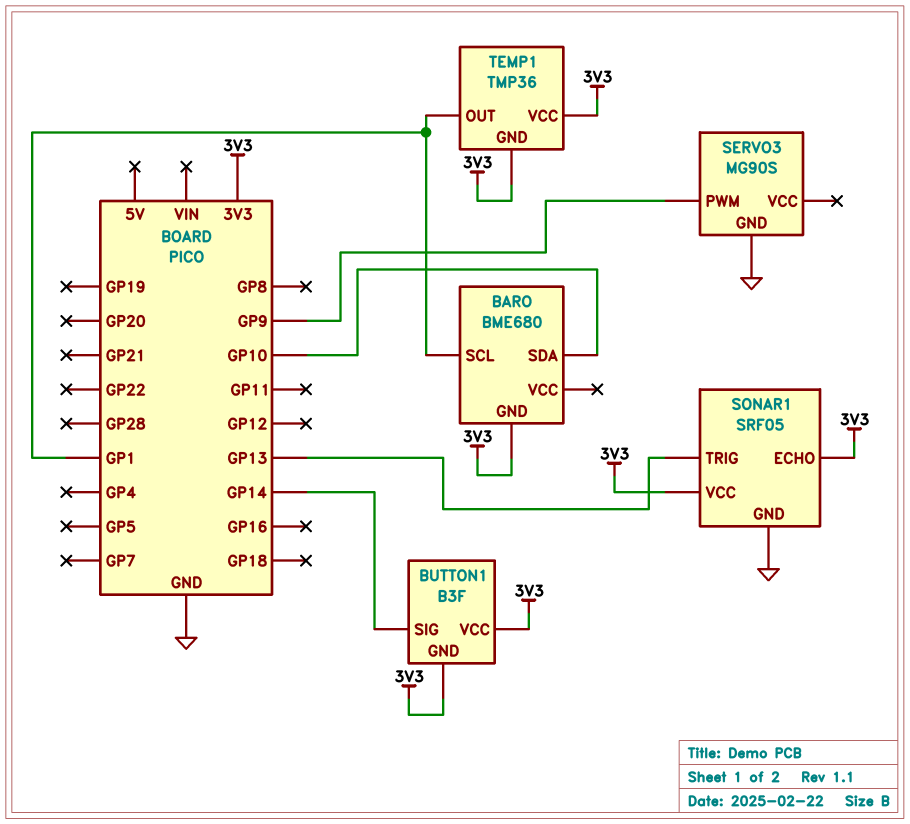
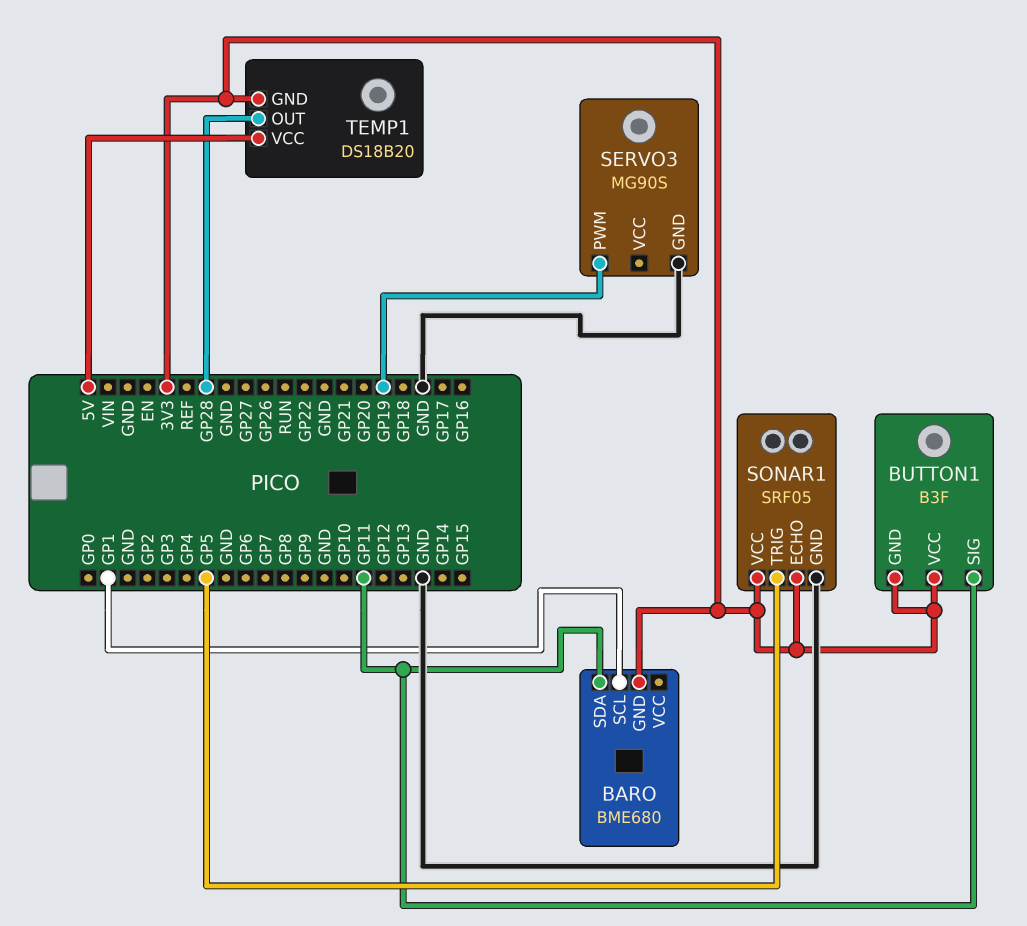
BARO pin SDA: GP10 -> GP11
BUTTON1 pin SIG: GP14 -> GP11
SERVO3 pin PWM: GP9 -> GP19
SONAR1 pin TRIG: GP13 -> GP5
TEMP1: TMP36 -> DS18B20
TEMP1 pin OUT: GP1 -> GP28
TEMP1 pin VCC: 3V3 -> 5V

